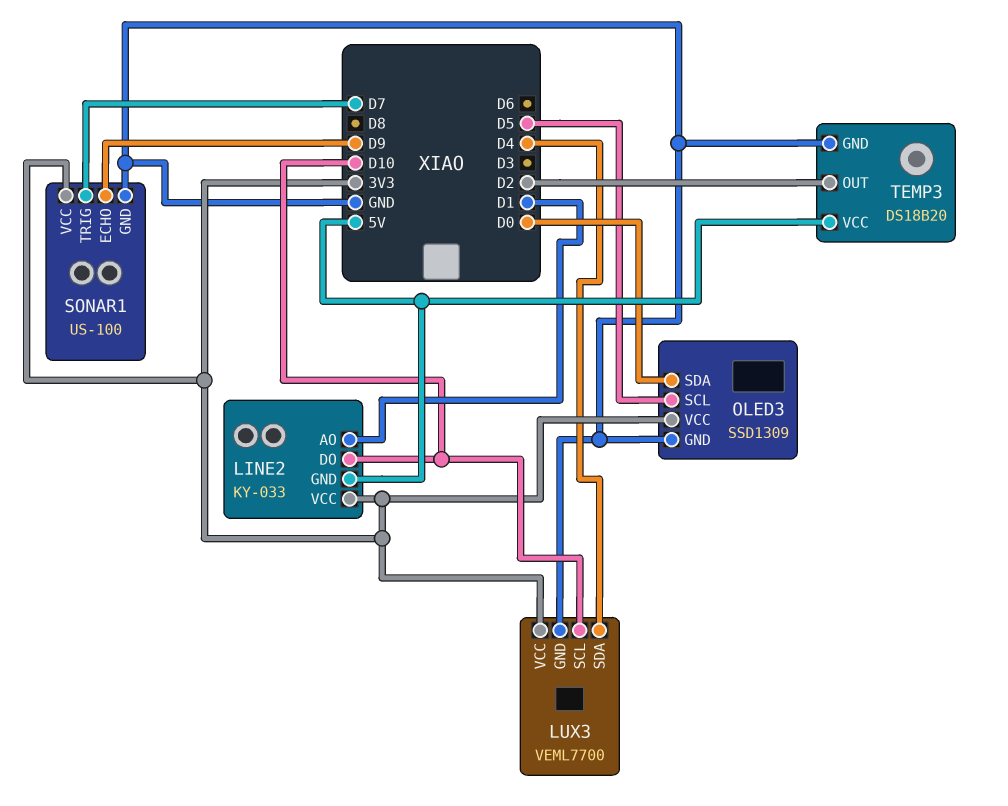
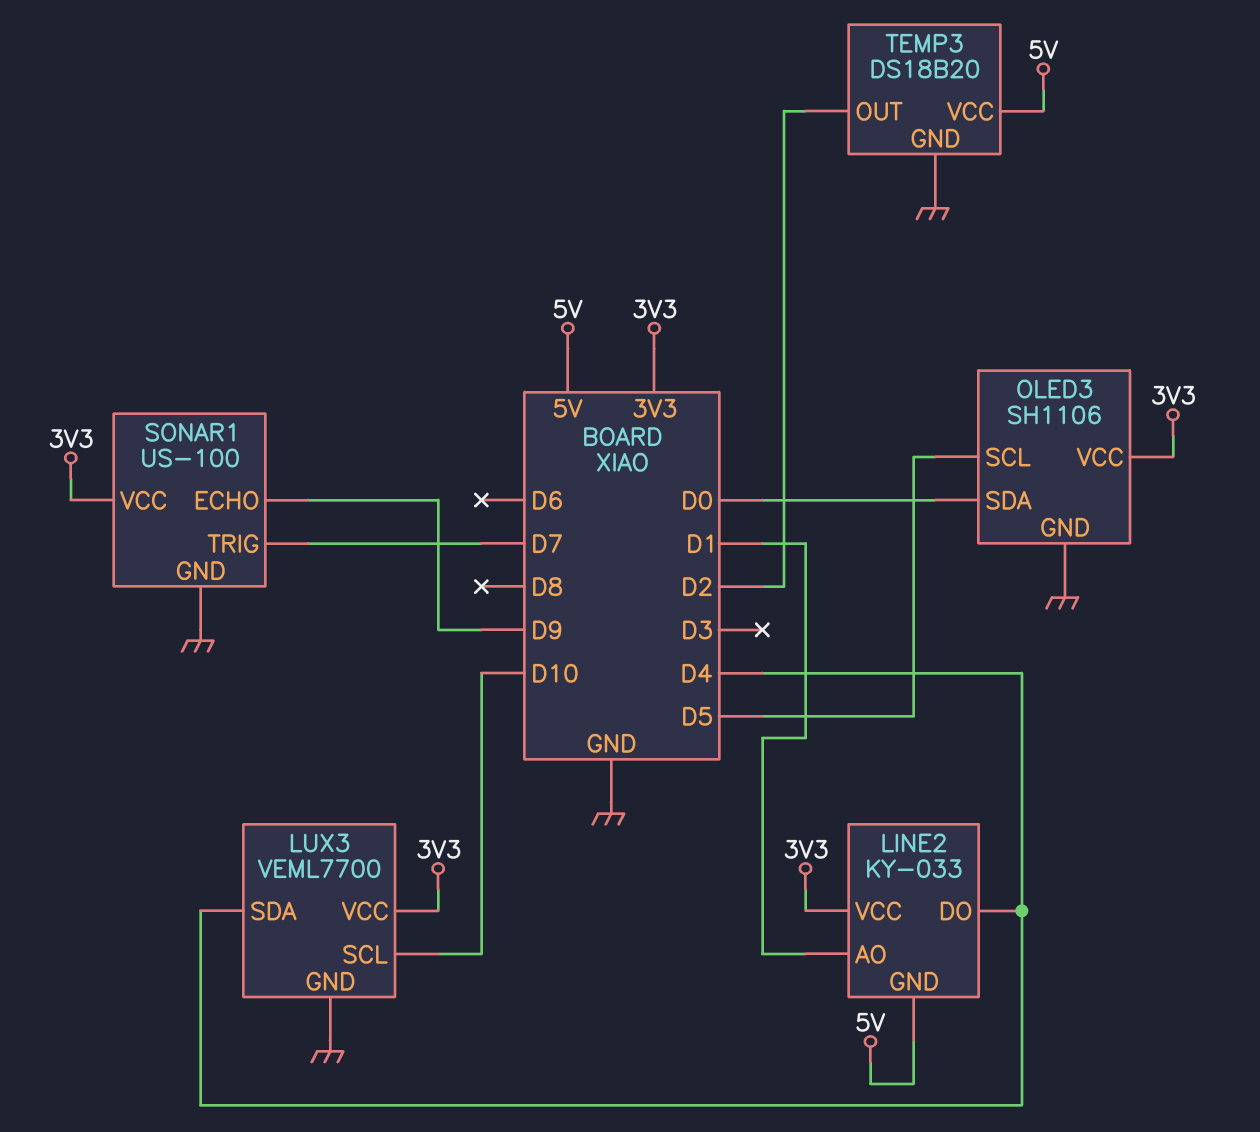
LINE2 pin DO: D10 -> D4
OLED3: SSD1309 -> SH1106

